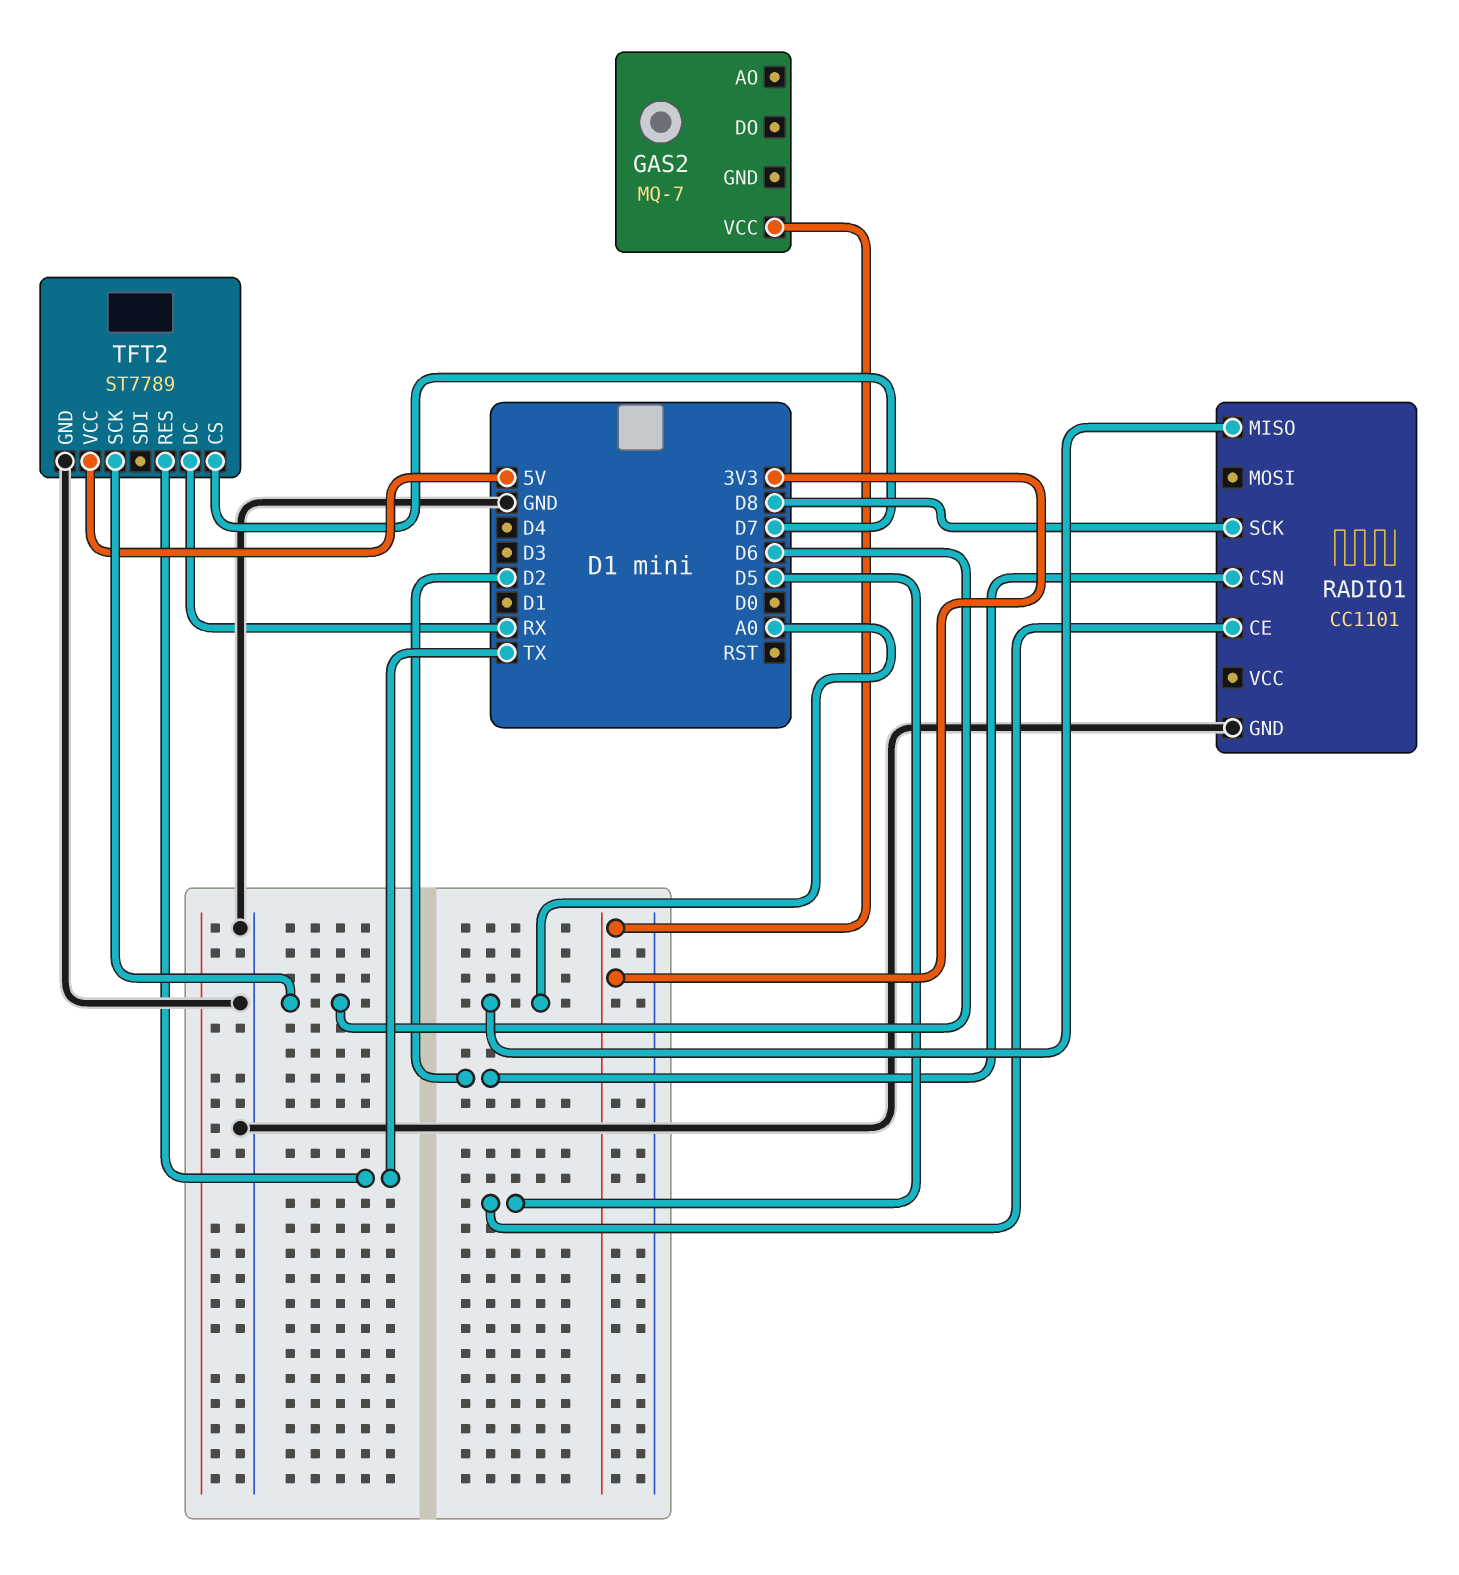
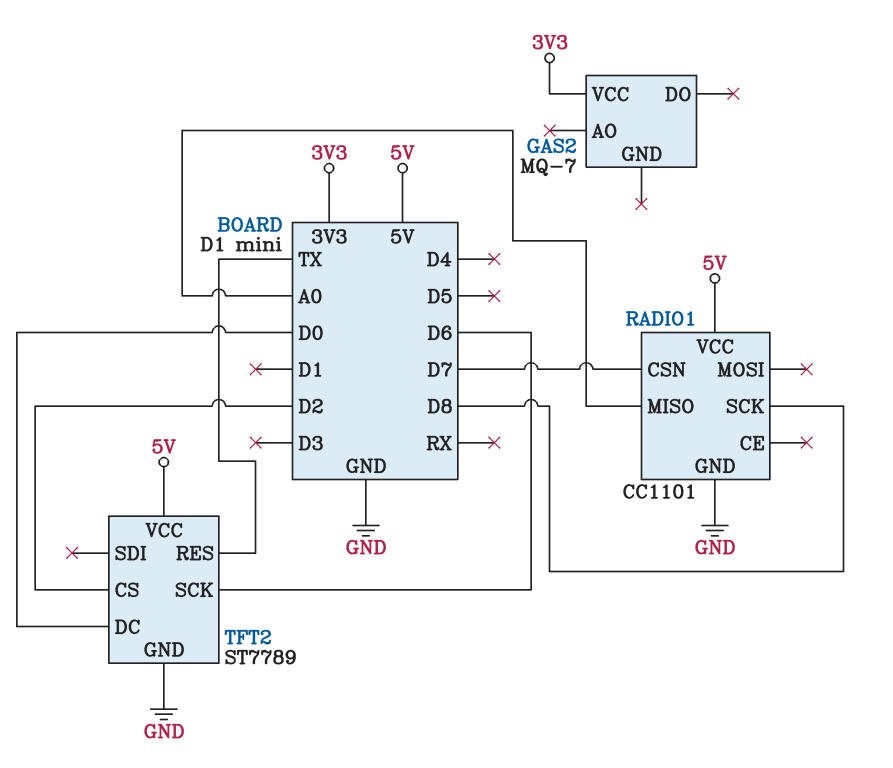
RADIO1 pin CE: D5 -> none
RADIO1 pin CSN: D2 -> D7
RADIO1 pin VCC: none -> 5V
TFT2 pin CS: D7 -> D2
TFT2 pin DC: RX -> D0

